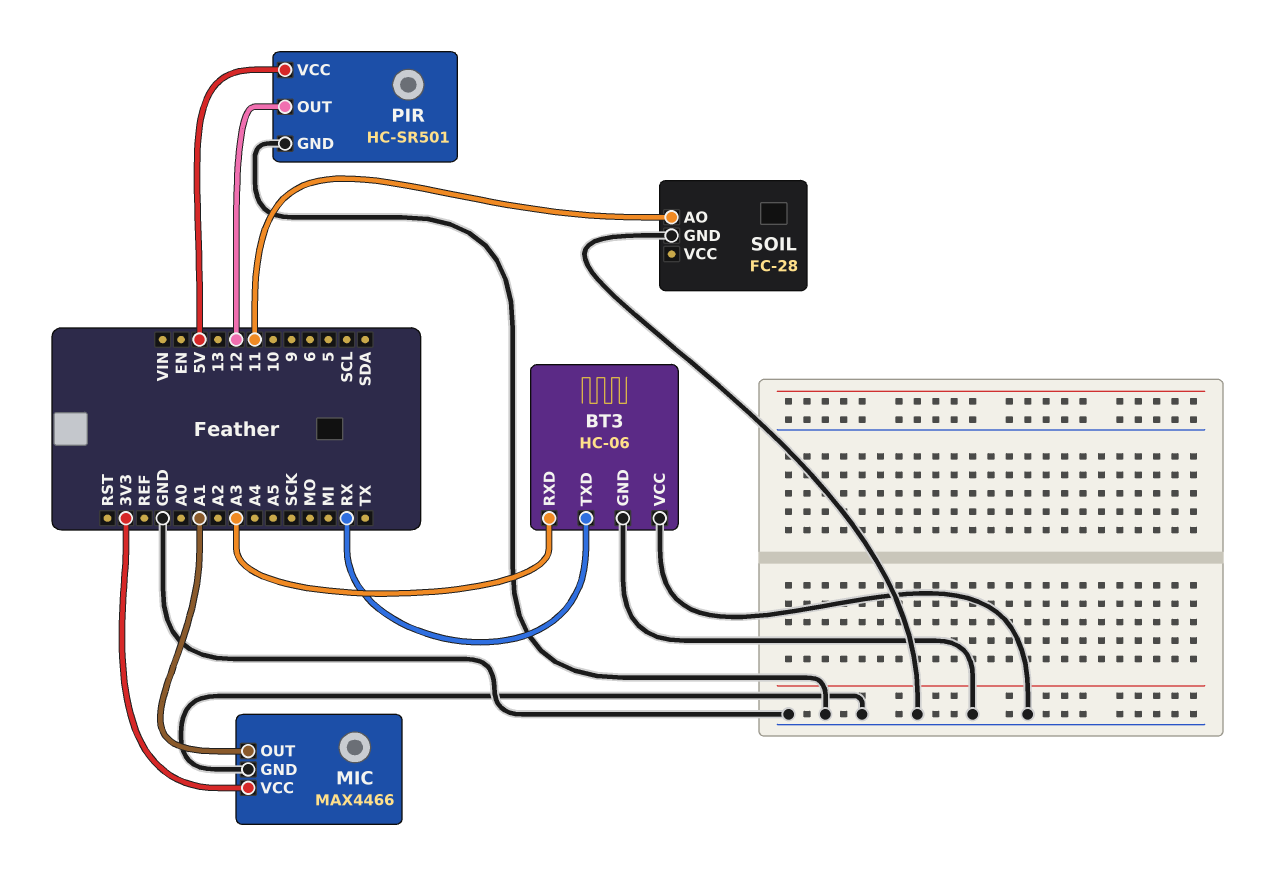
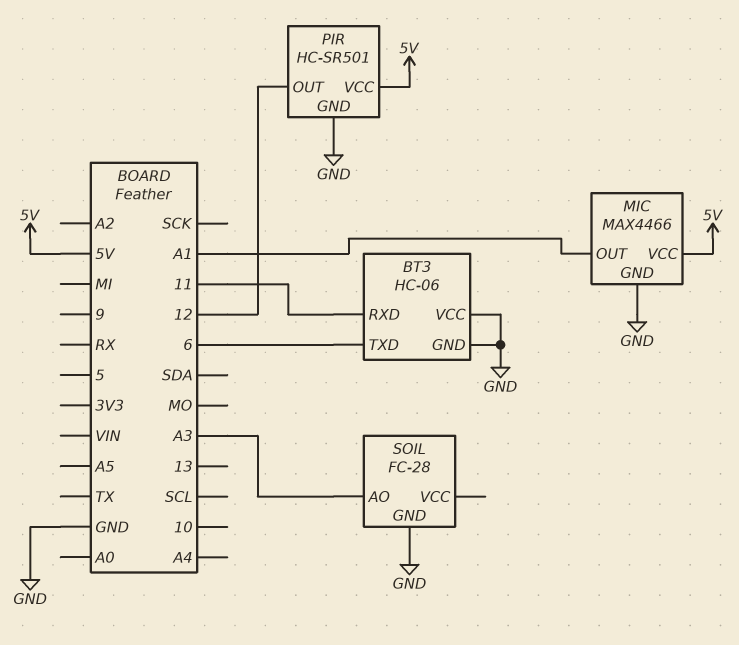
BT3 pin RXD: A3 -> 11
BT3 pin TXD: RX -> 6
MIC pin VCC: 3V3 -> 5V
SOIL pin AO: 11 -> A3

